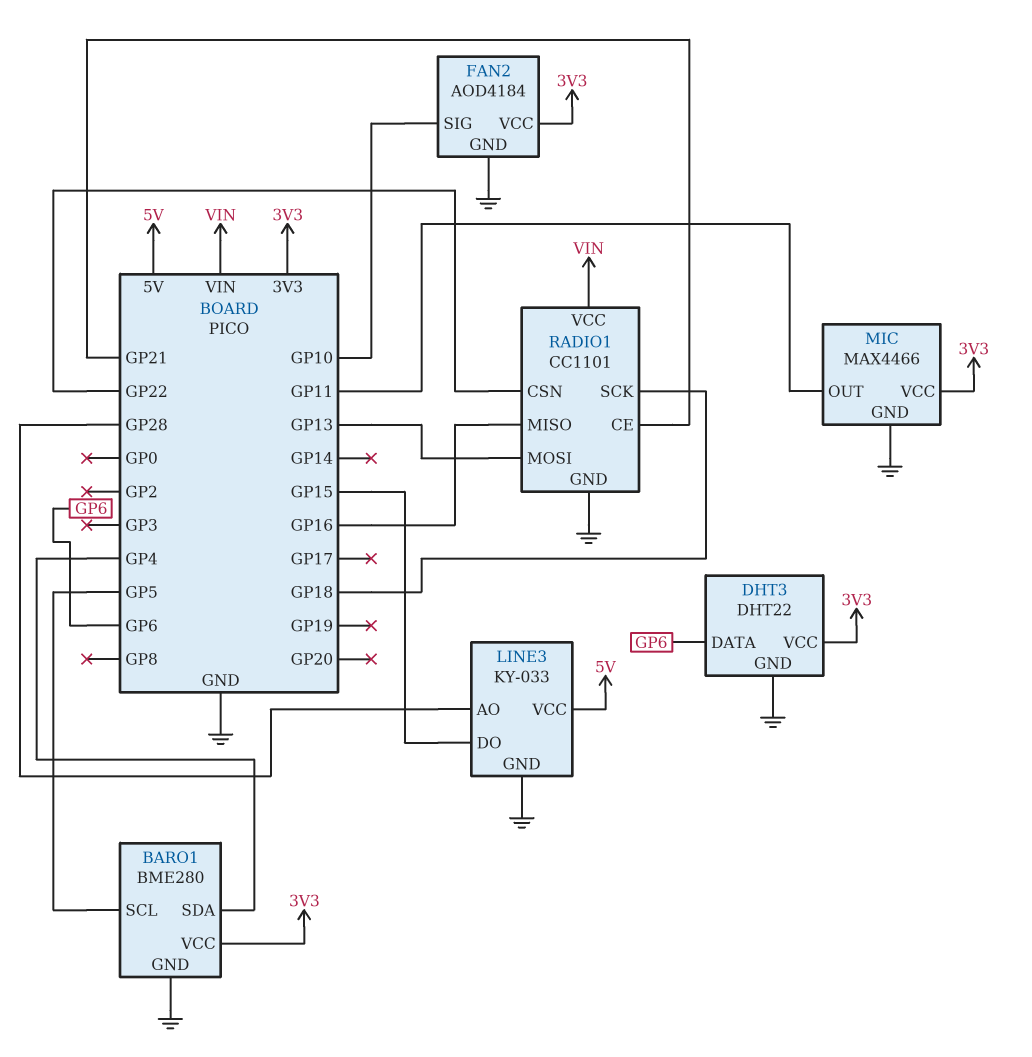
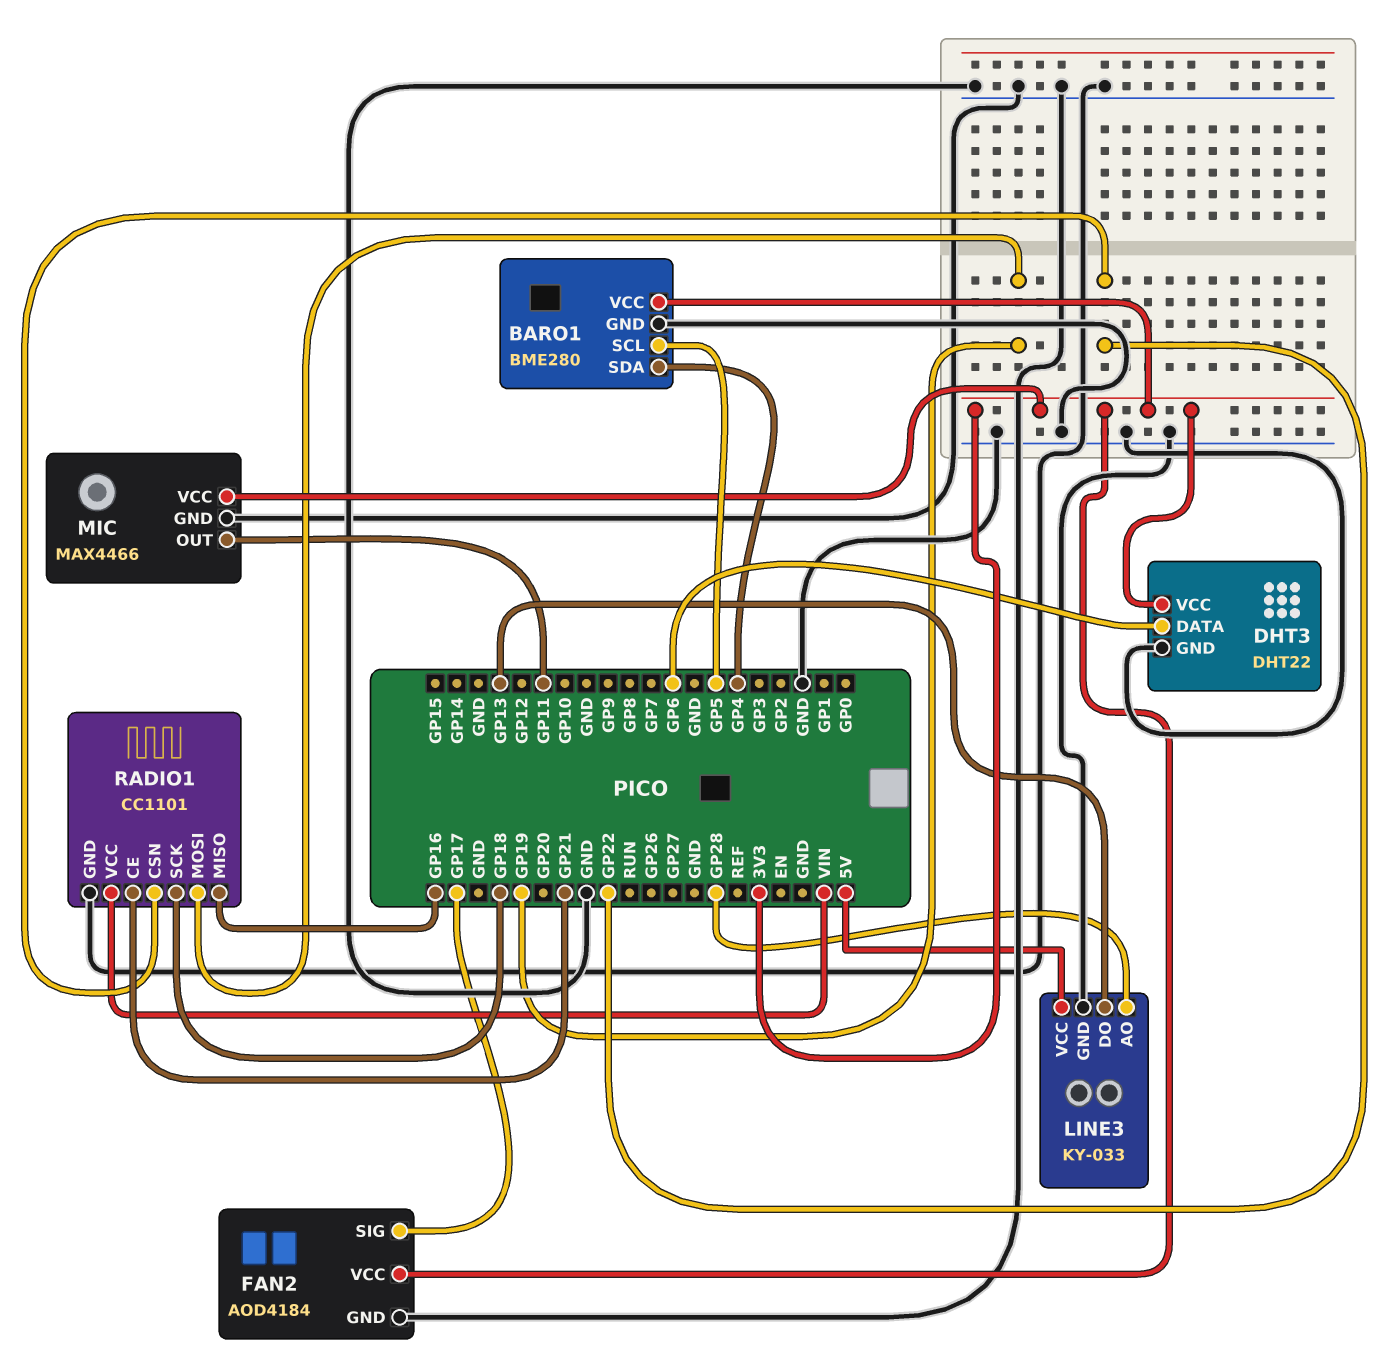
FAN2 pin SIG: GP10 -> GP17
LINE3 pin DO: GP15 -> GP13
RADIO1 pin MOSI: GP13 -> GP19

